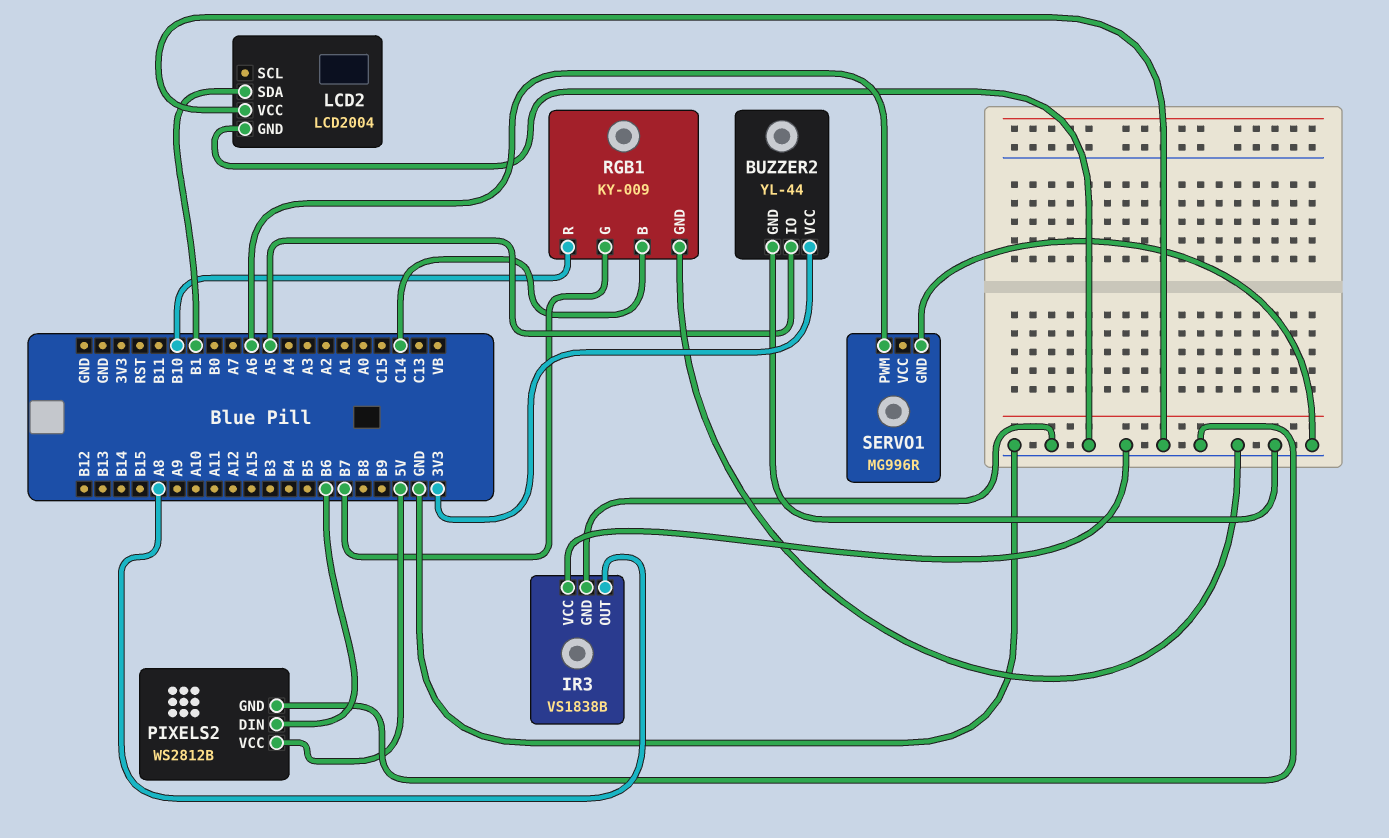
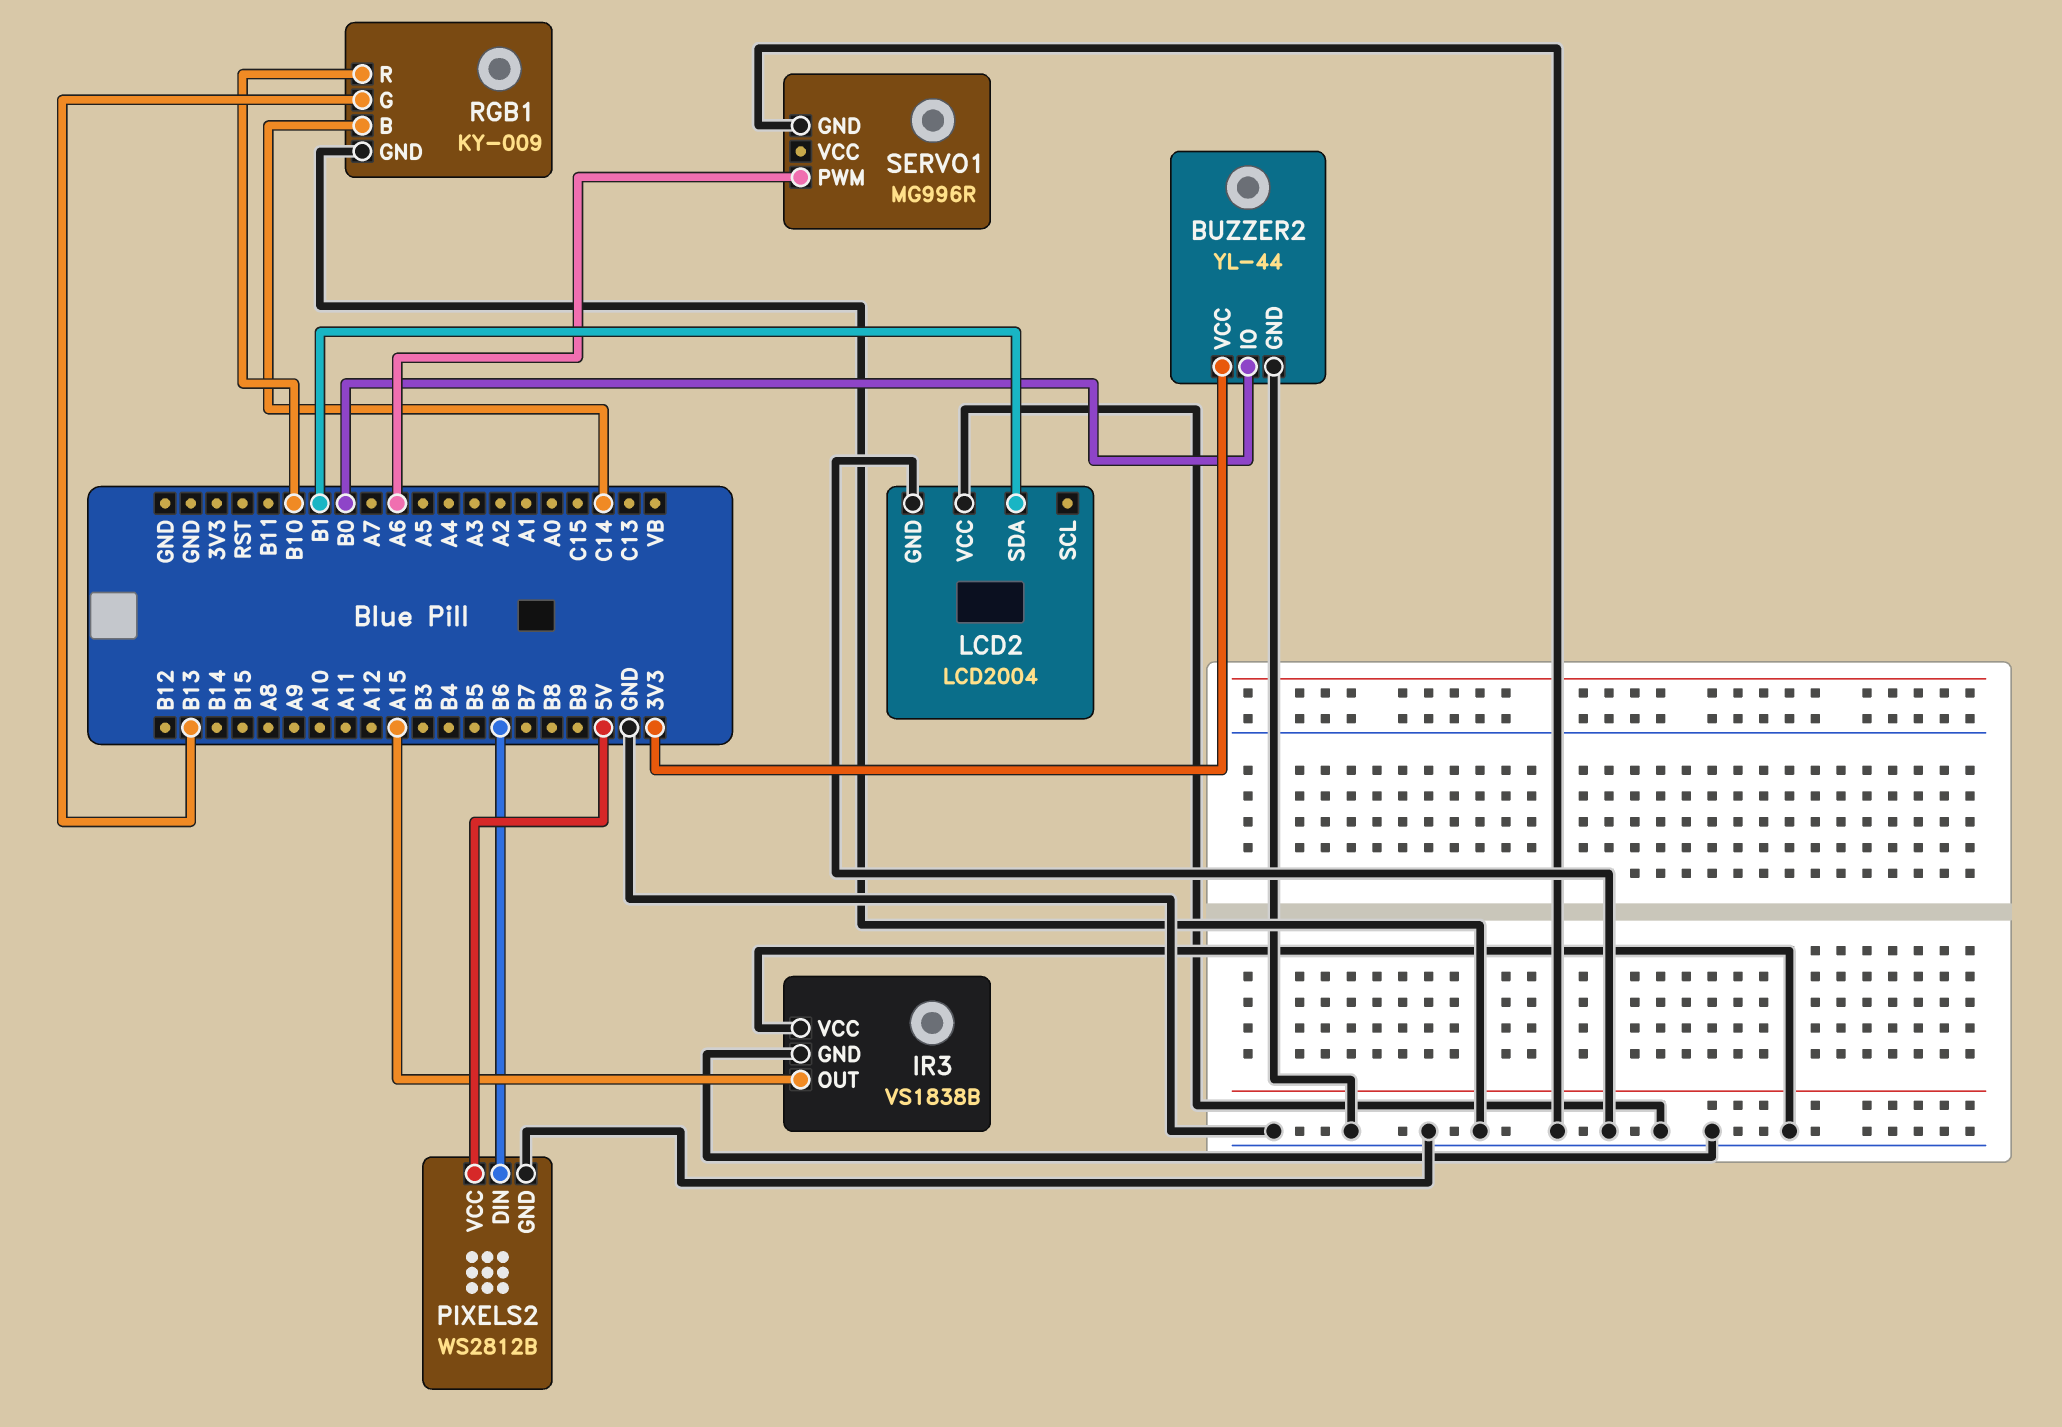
BUZZER2 pin IO: A5 -> B0
IR3 pin OUT: A8 -> A15
RGB1 pin G: B7 -> B13

